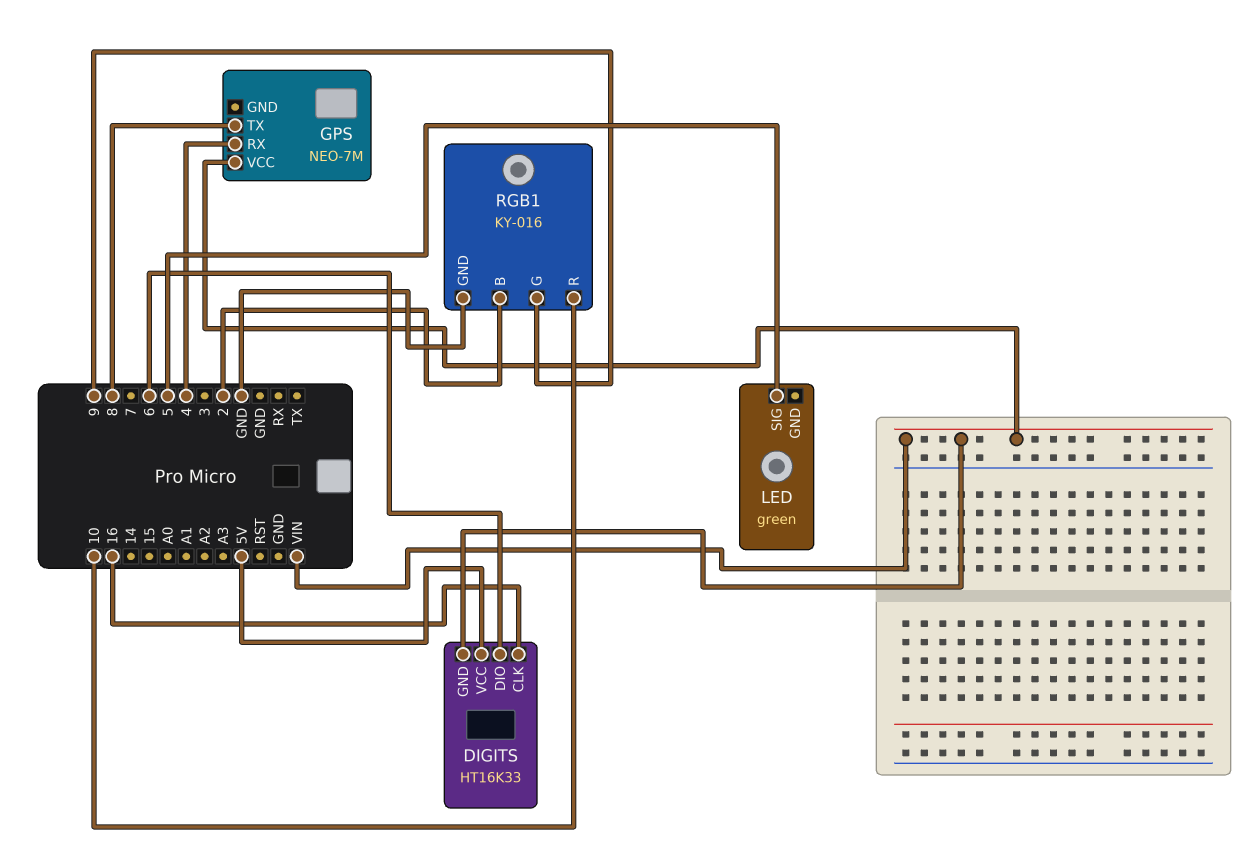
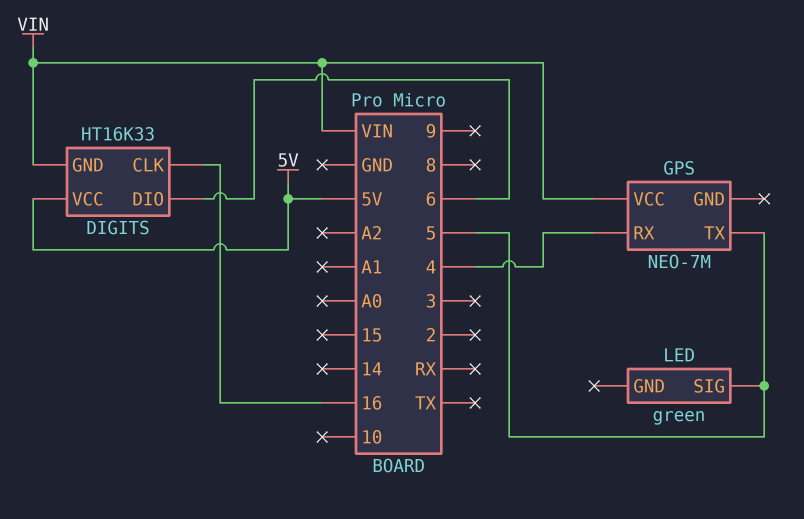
GPS pin TX: 8 -> 5
RGB1: KY-016 -> none
RGB1 pin B: 2 -> none
RGB1 pin G: 9 -> none
RGB1 pin GND: GND -> none
RGB1 pin R: 10 -> none

